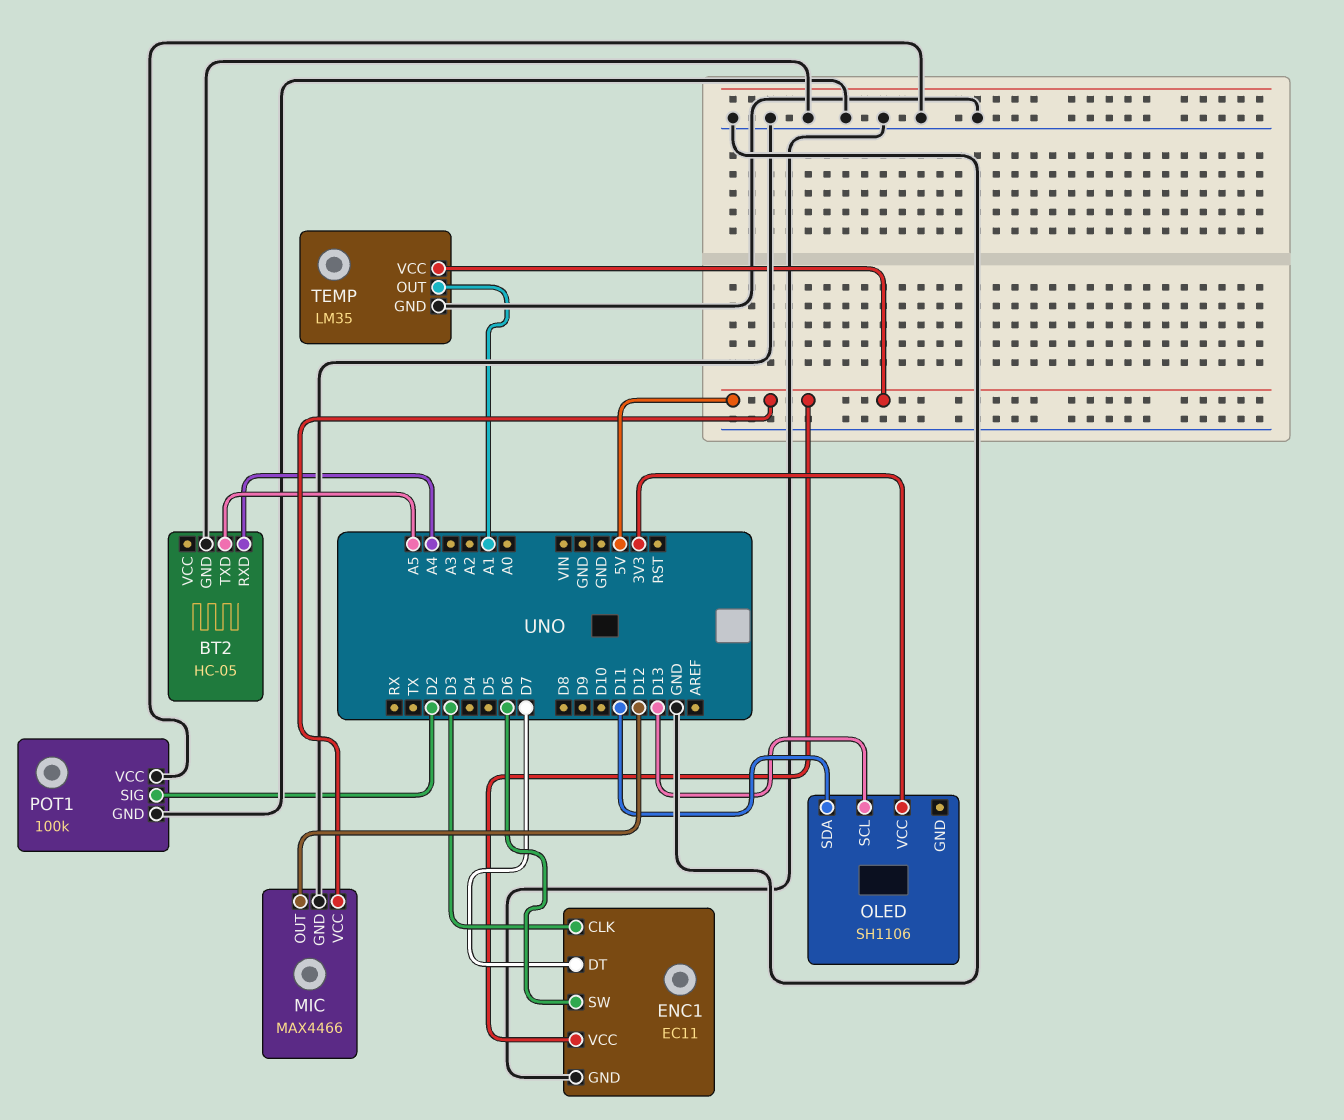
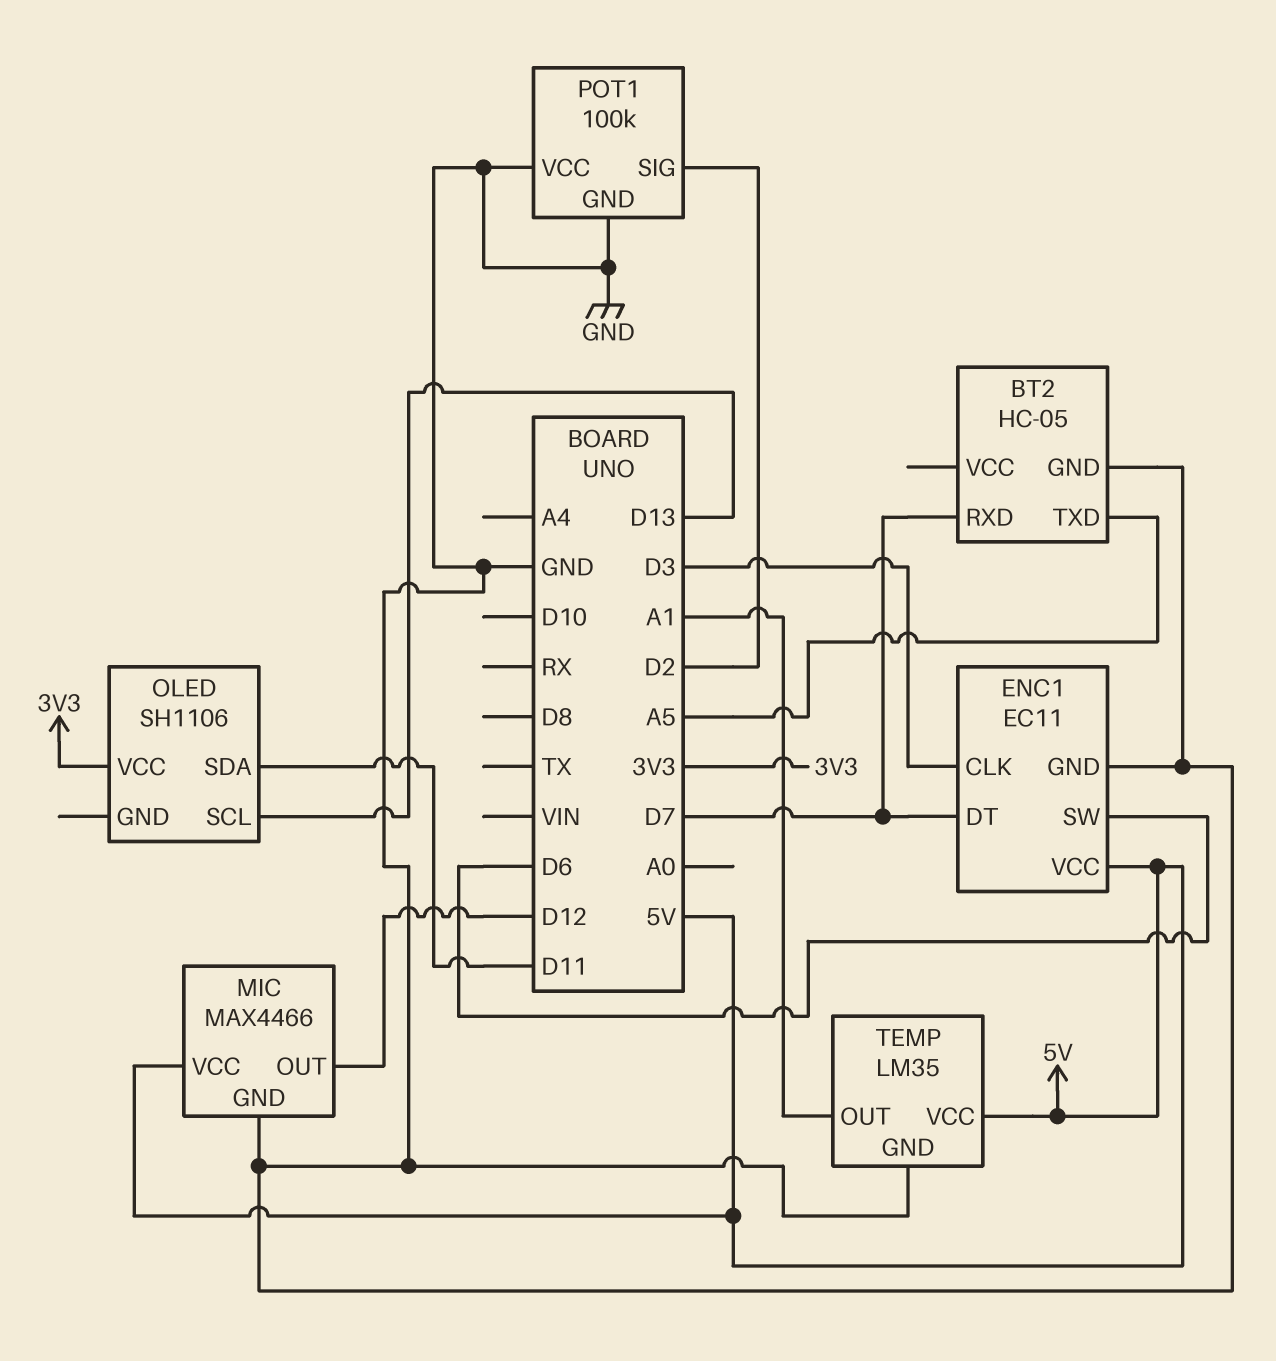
BT2 pin RXD: A4 -> D7

